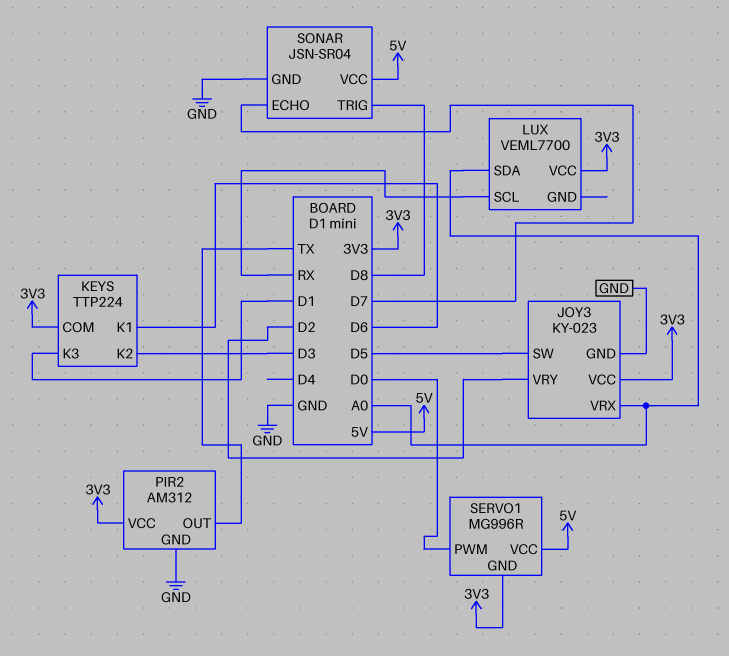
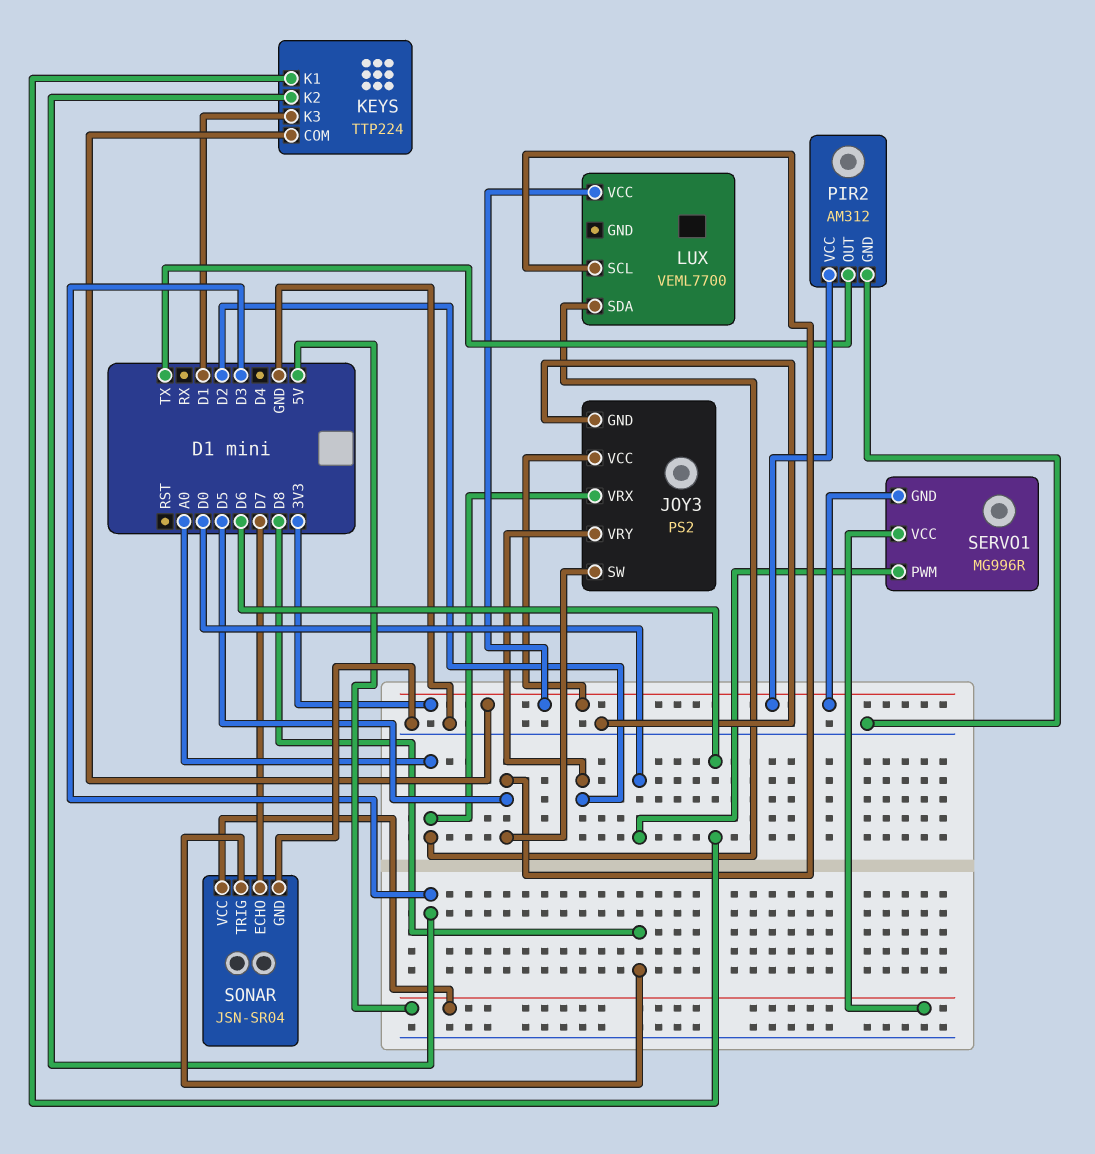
JOY3: KY-023 -> PS2
LUX pin SCL: RX -> D5

